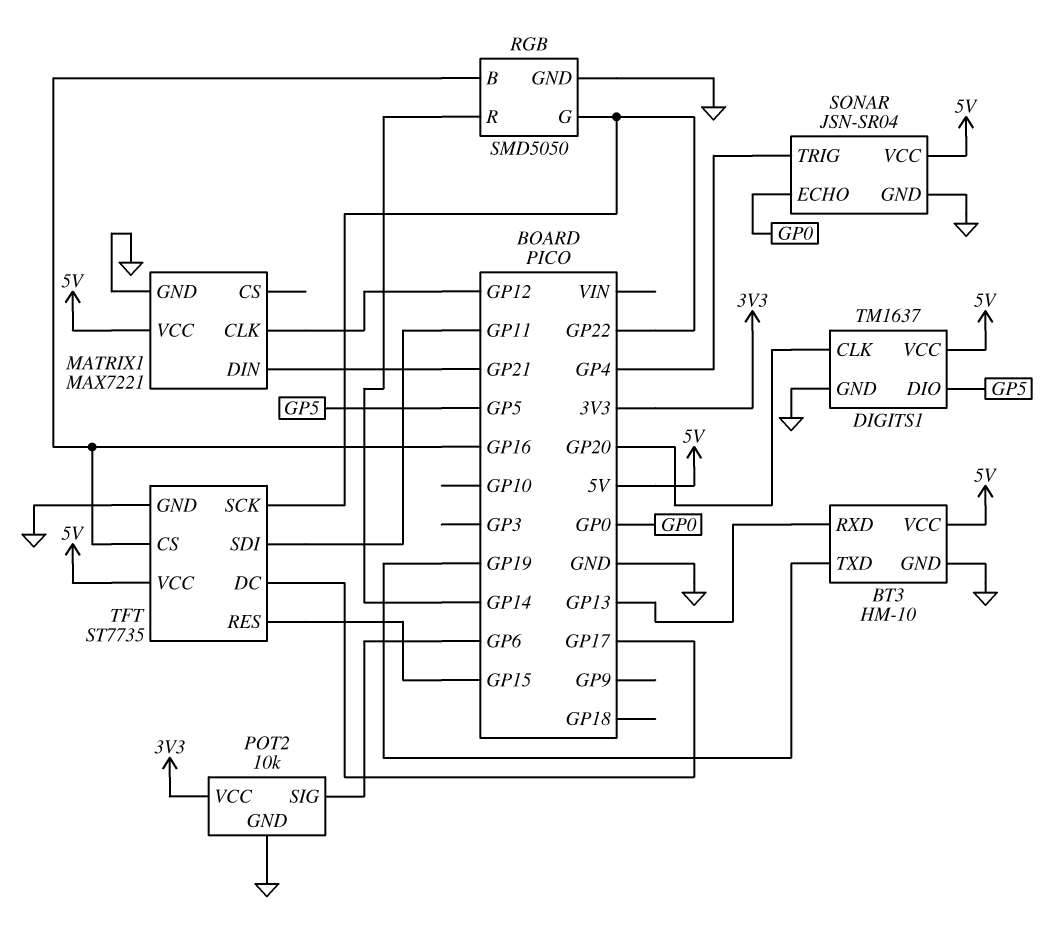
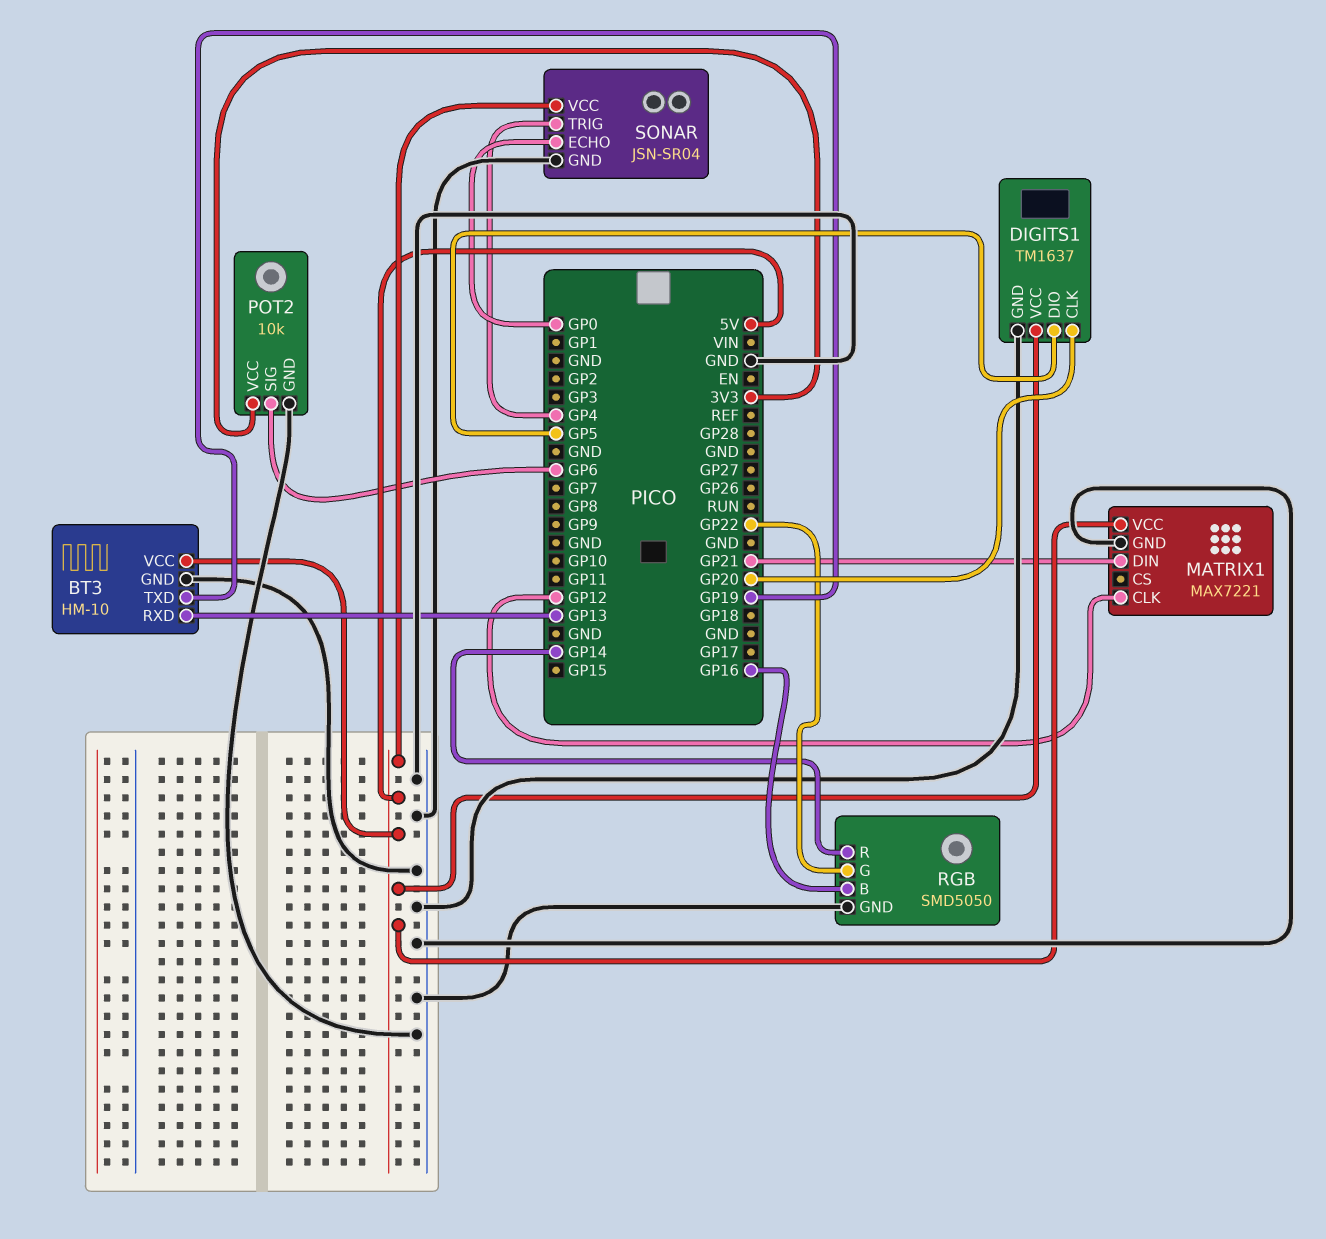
TFT: ST7735 -> none
TFT pin CS: GP16 -> none
TFT pin DC: GP17 -> none
TFT pin GND: GND -> none
TFT pin RES: GP15 -> none
TFT pin SCK: GP22 -> none
TFT pin SDI: GP11 -> none
TFT pin VCC: 5V -> none

